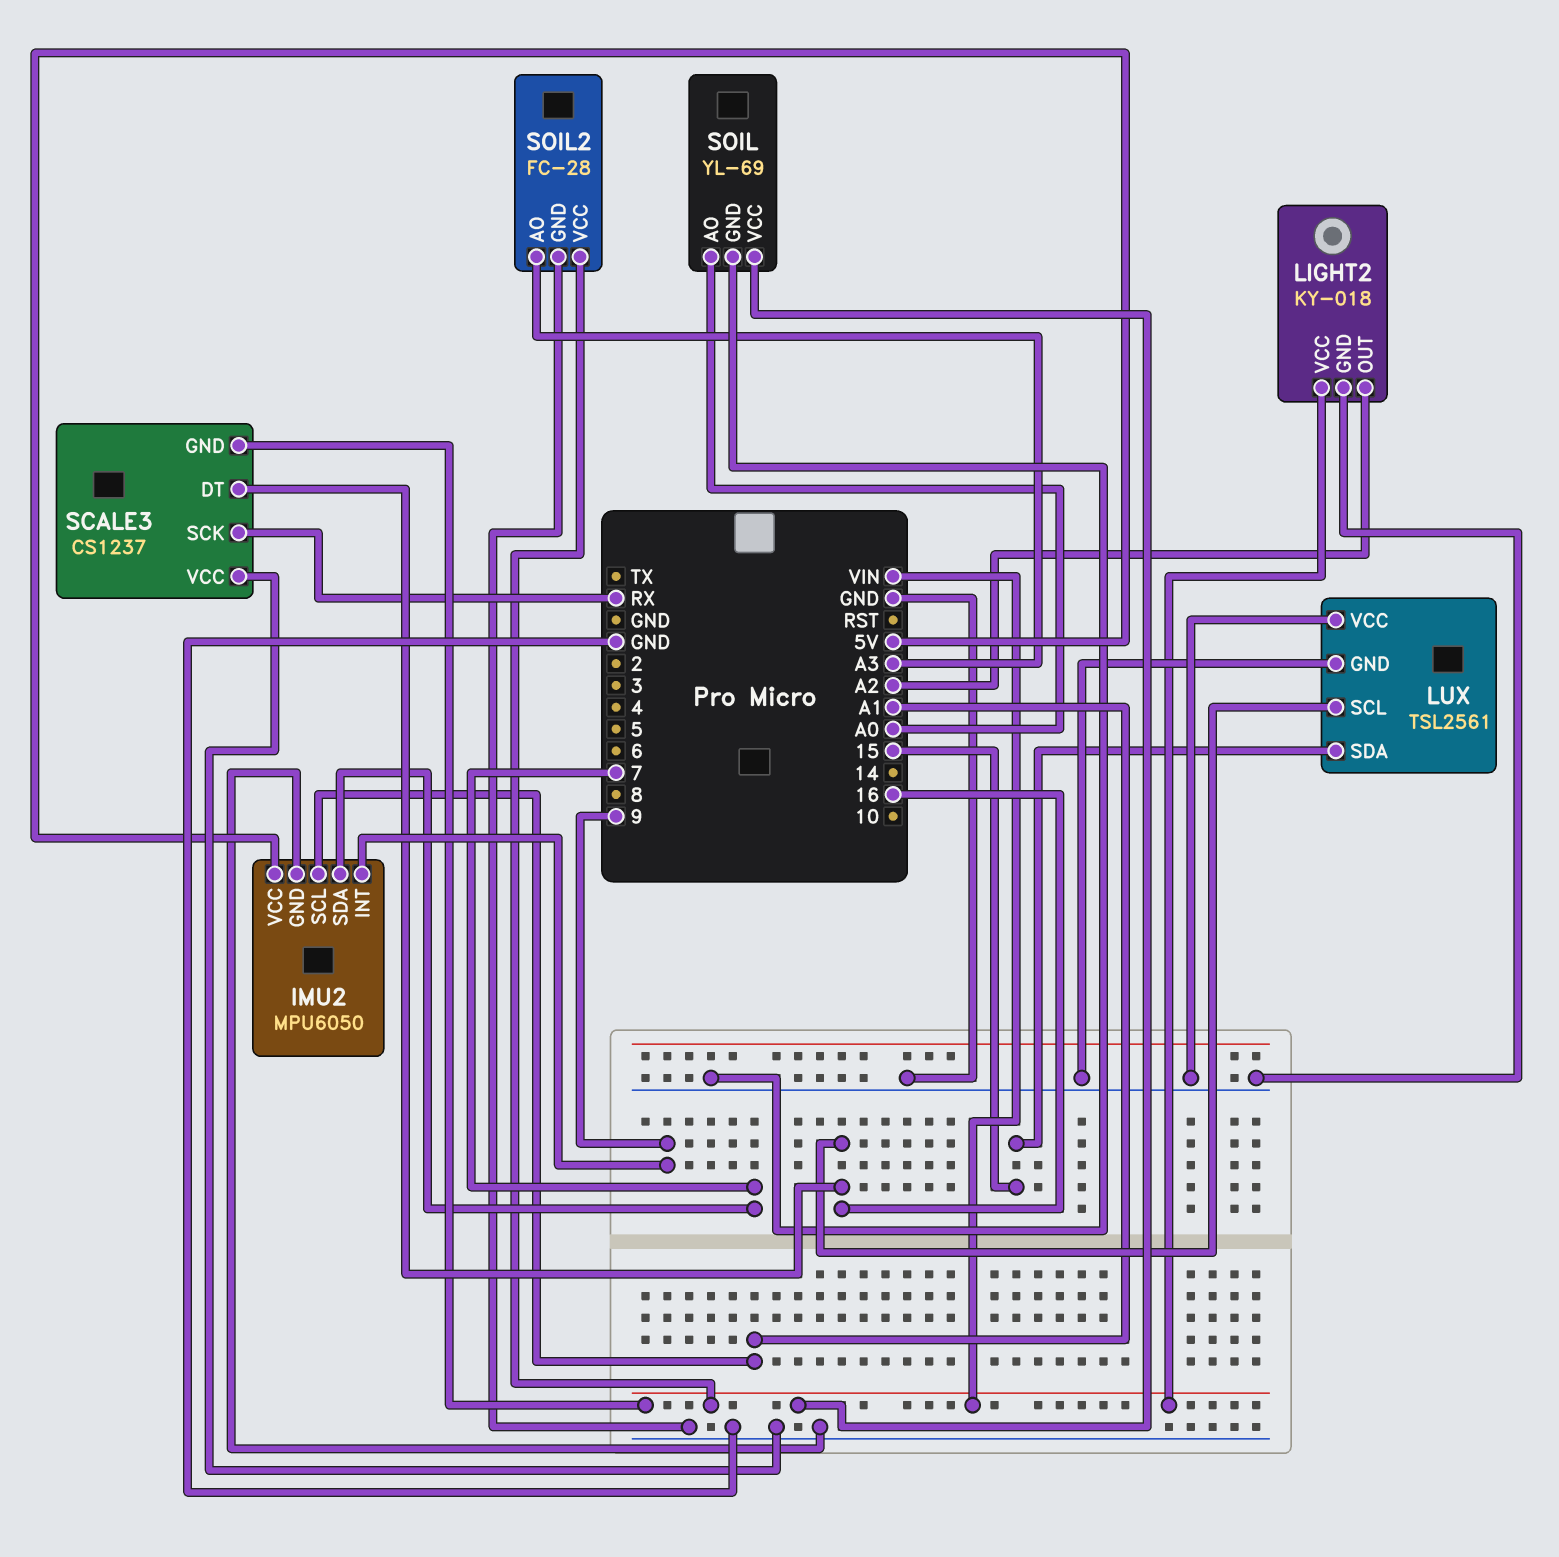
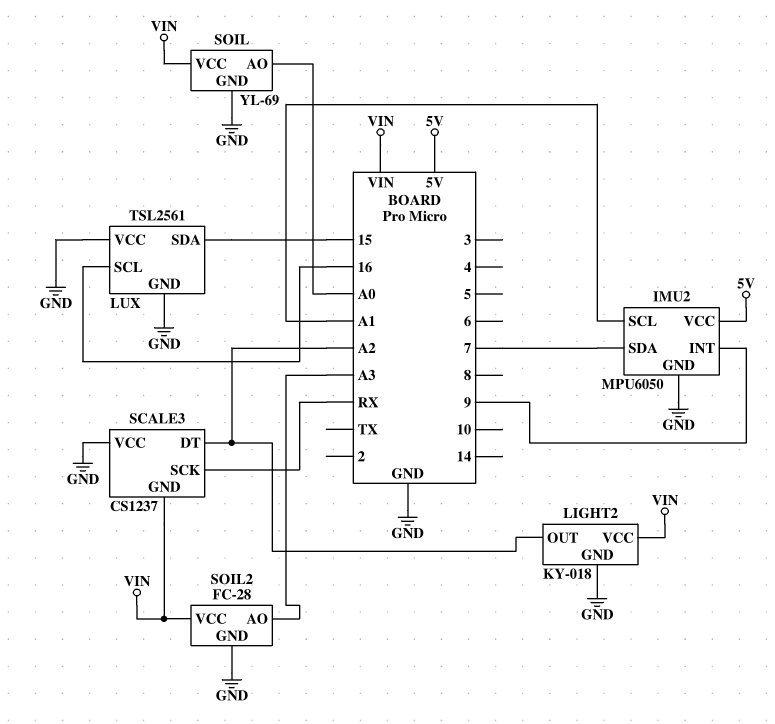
SCALE3 pin DT: 16 -> A2

